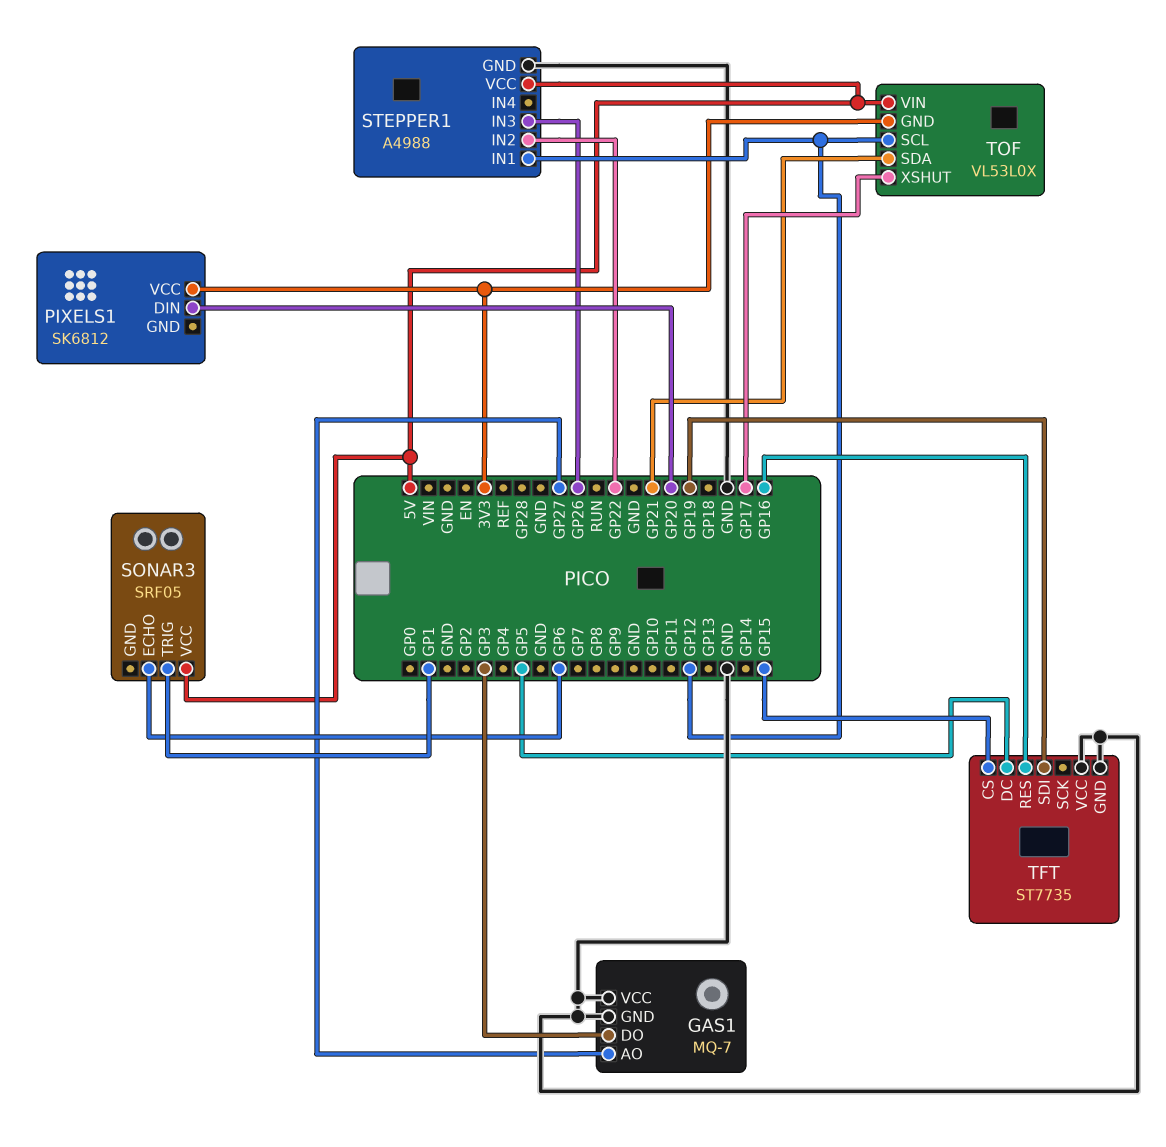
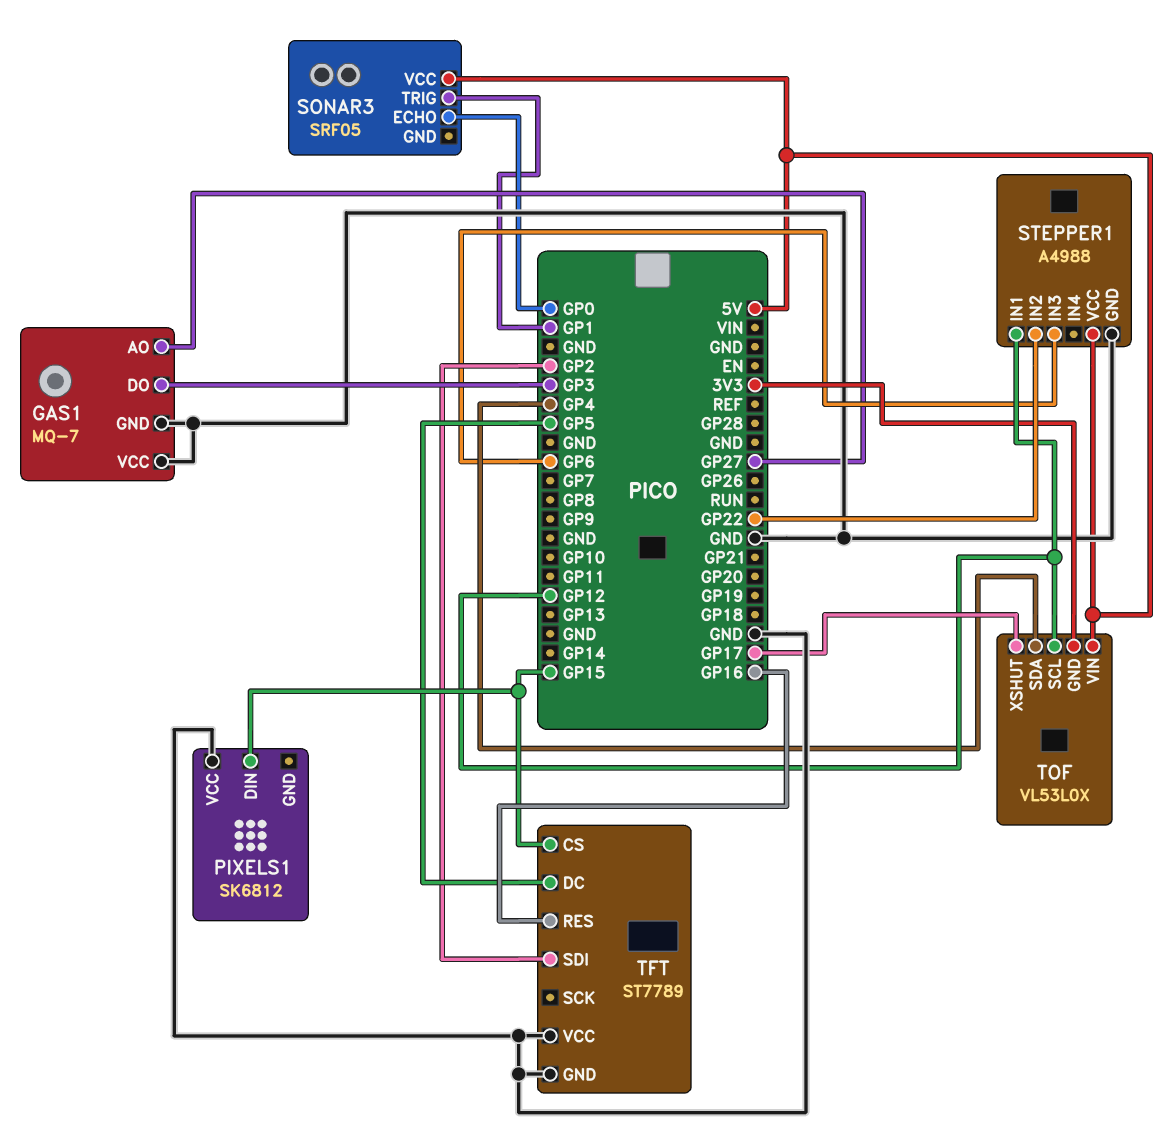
PIXELS1 pin DIN: GP20 -> GP15
PIXELS1 pin VCC: 3V3 -> GND
SONAR3 pin ECHO: GP6 -> GP0
STEPPER1 pin IN3: GP26 -> GP6
TFT: ST7735 -> ST7789
TFT pin SDI: GP19 -> GP2
TOF pin SDA: GP21 -> GP4

